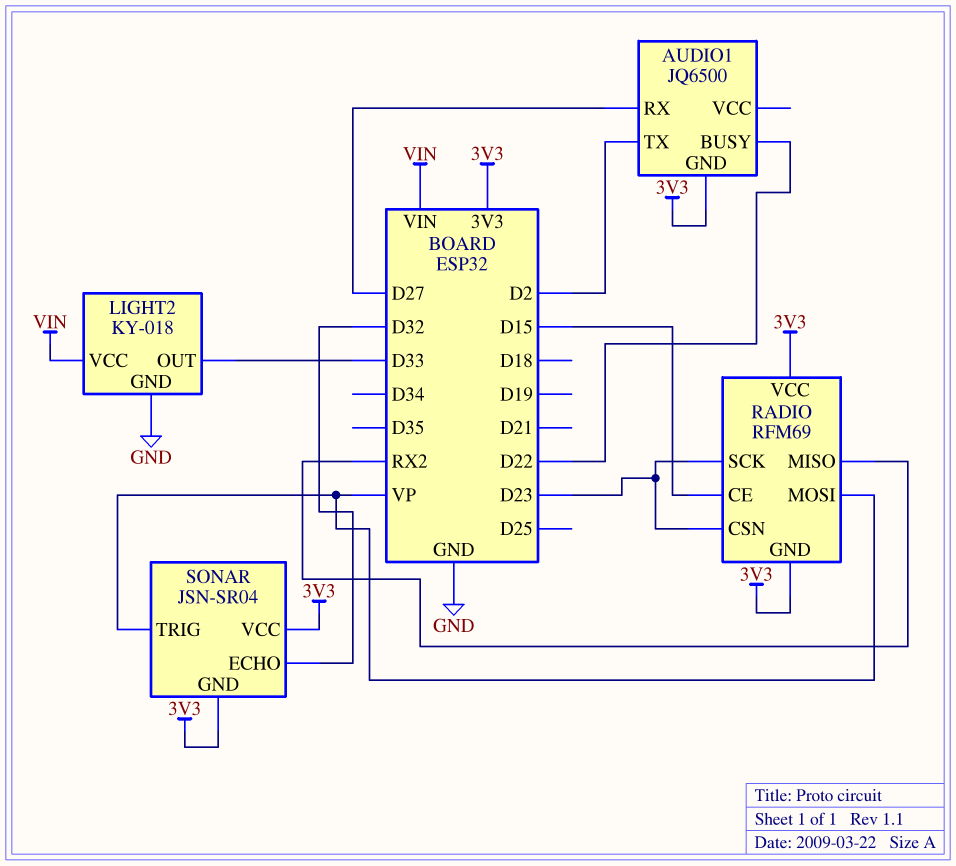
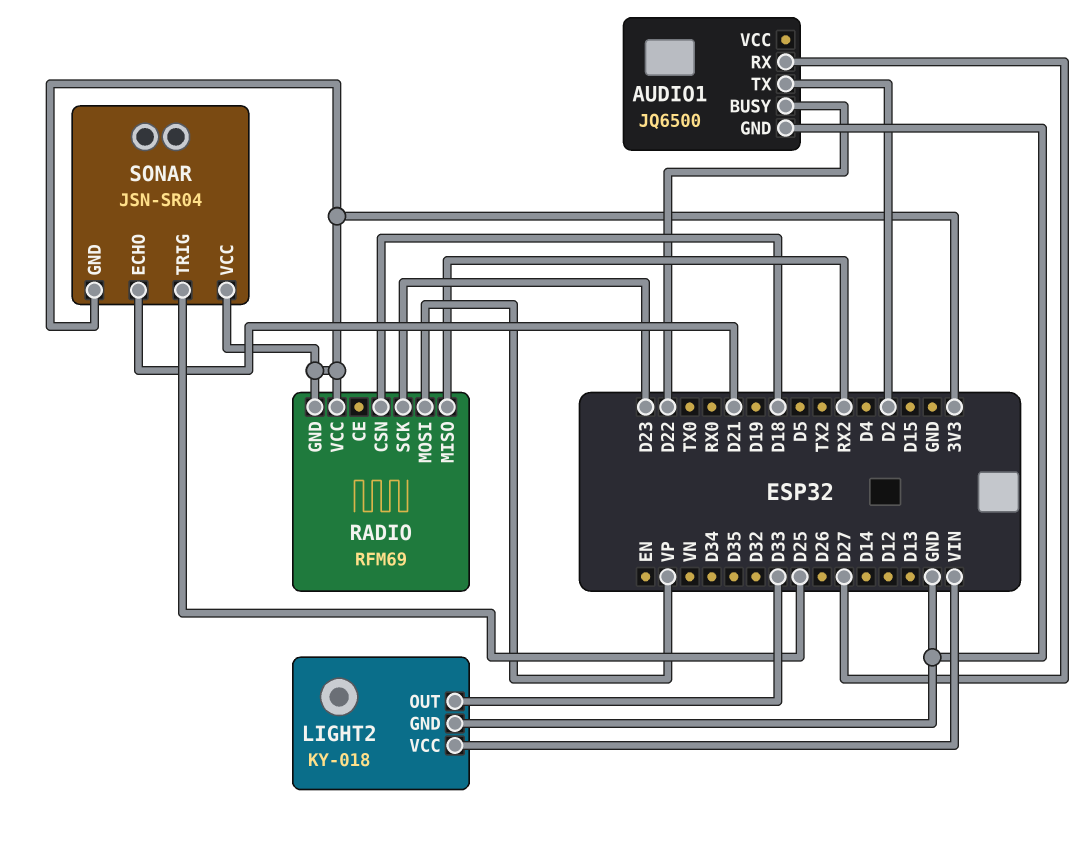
AUDIO1 pin GND: 3V3 -> GND
RADIO pin CE: D15 -> none
RADIO pin CSN: D23 -> D18
SONAR pin ECHO: D32 -> D21
SONAR pin TRIG: VP -> D25

